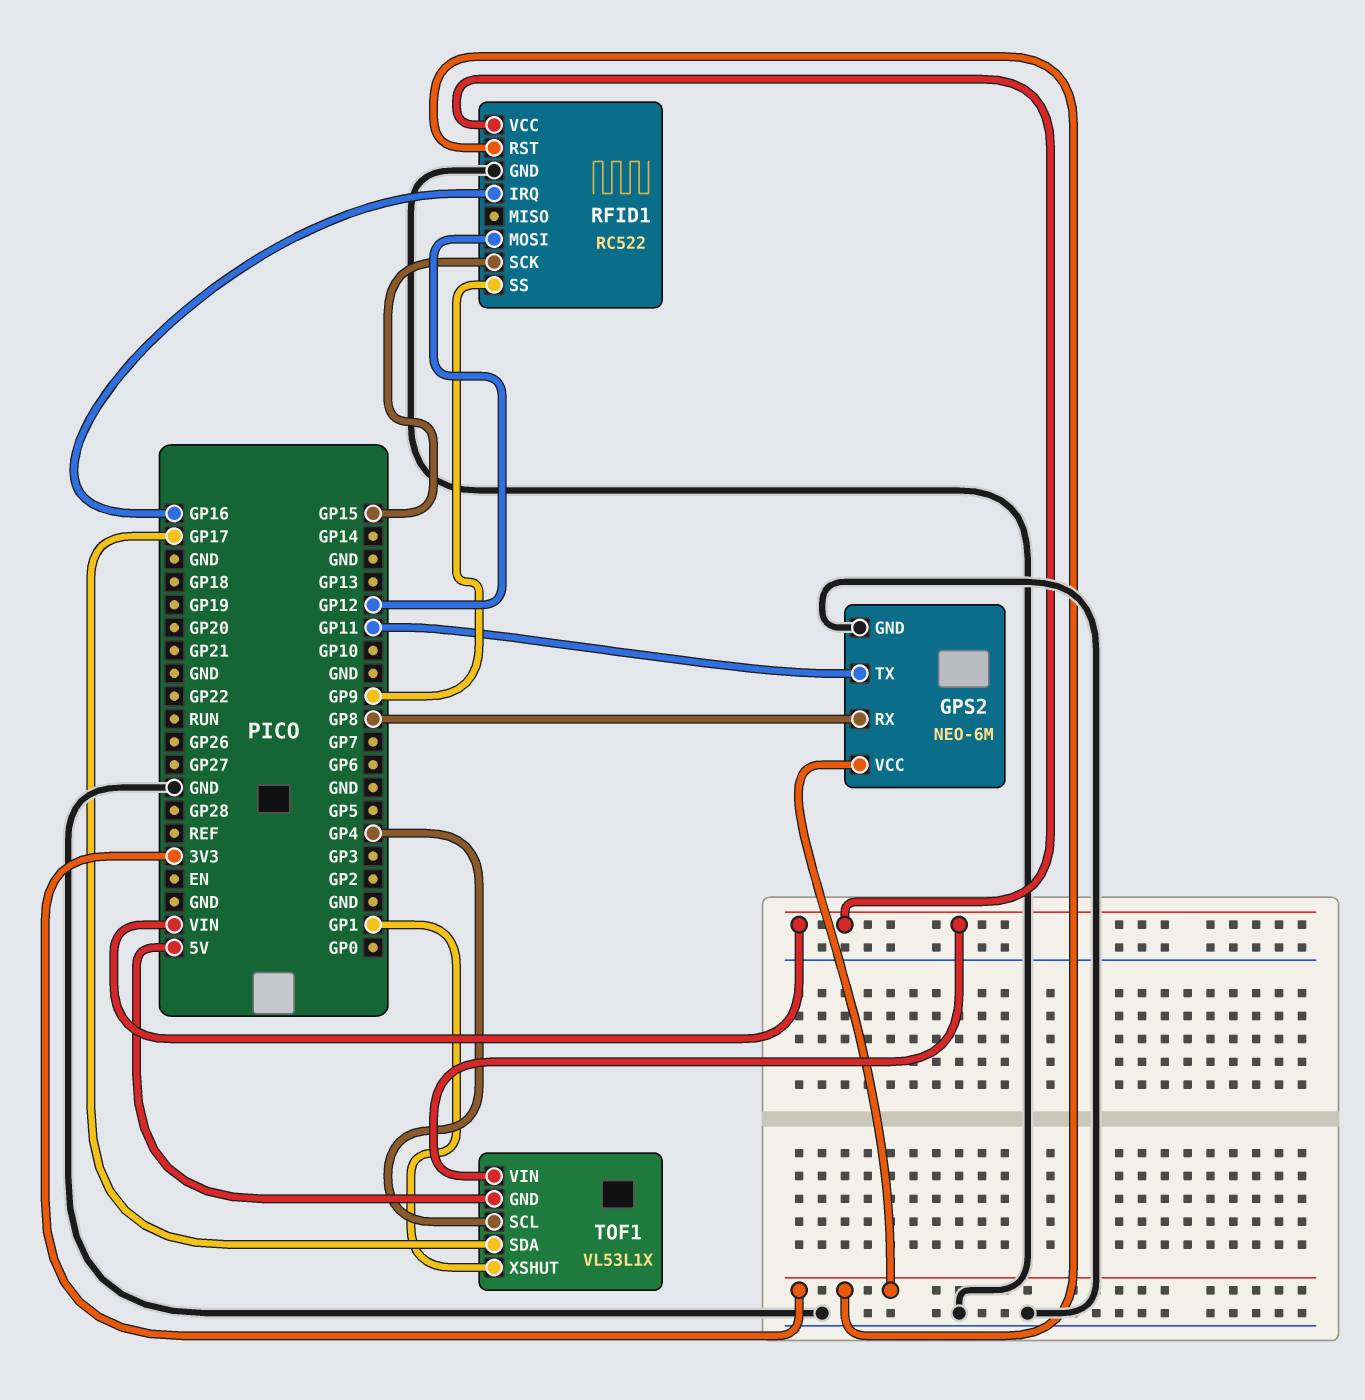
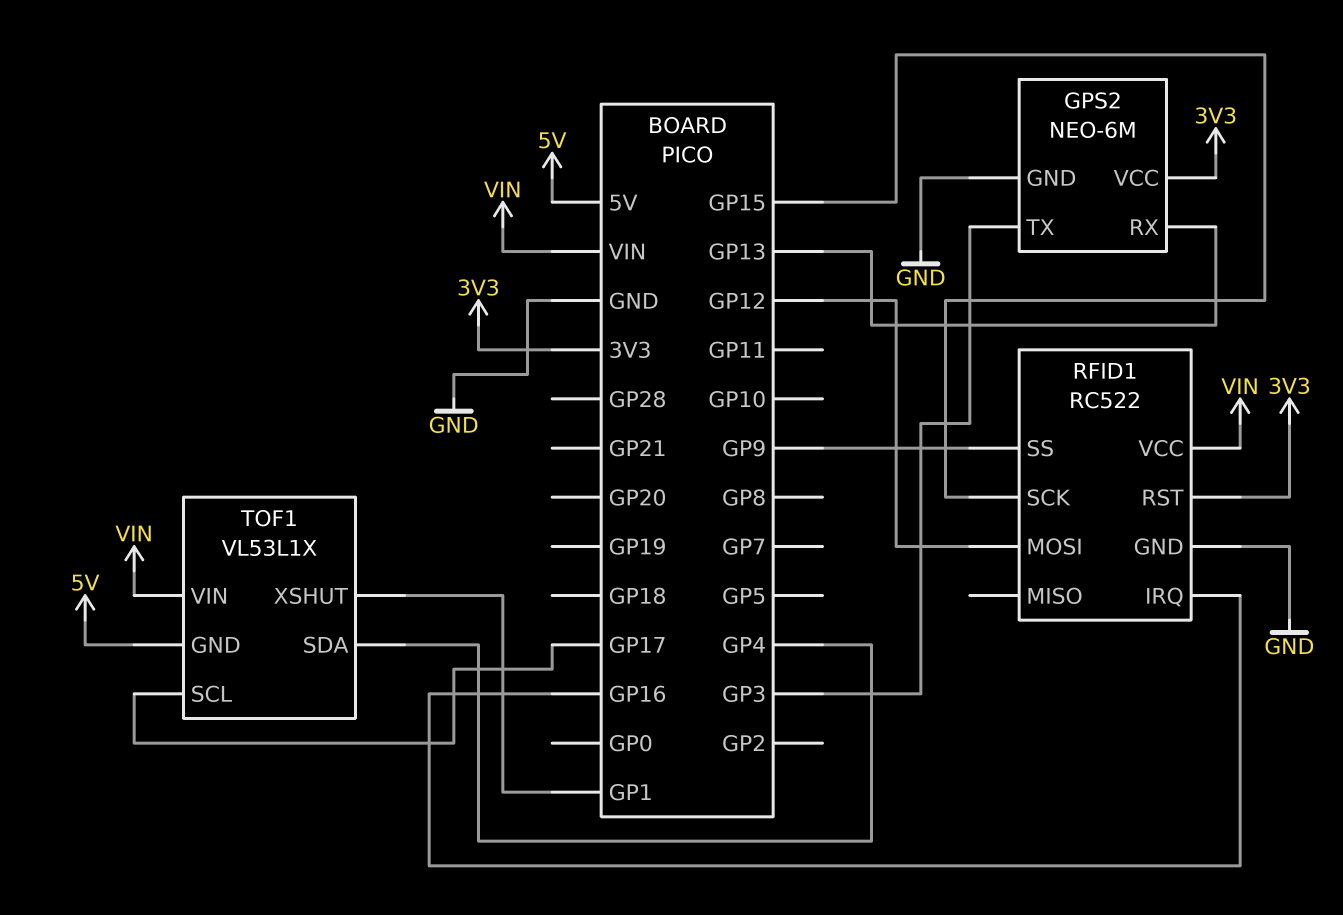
GPS2 pin RX: GP8 -> GP13
GPS2 pin TX: GP11 -> GP3
TOF1 pin SCL: GP4 -> GP17
TOF1 pin SDA: GP17 -> GP4

